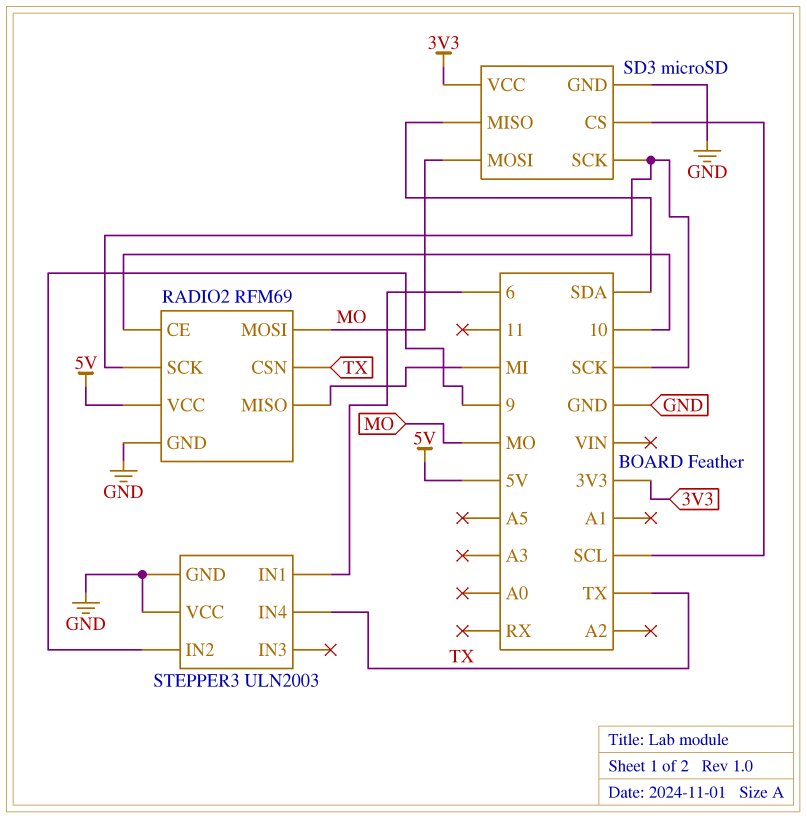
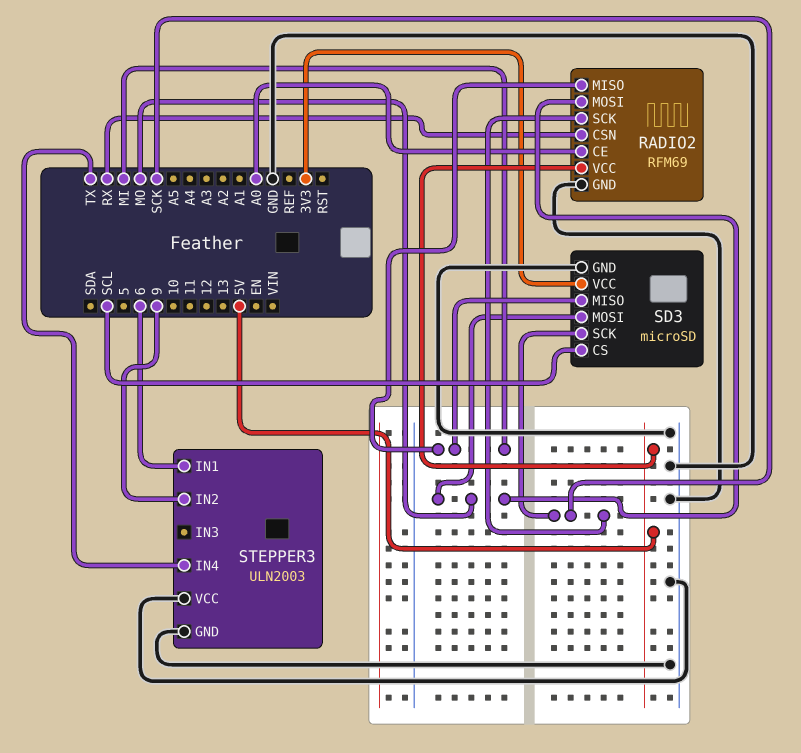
RADIO2 pin CE: 10 -> A0
RADIO2 pin CSN: TX -> RX
SD3 pin MISO: SDA -> MI

